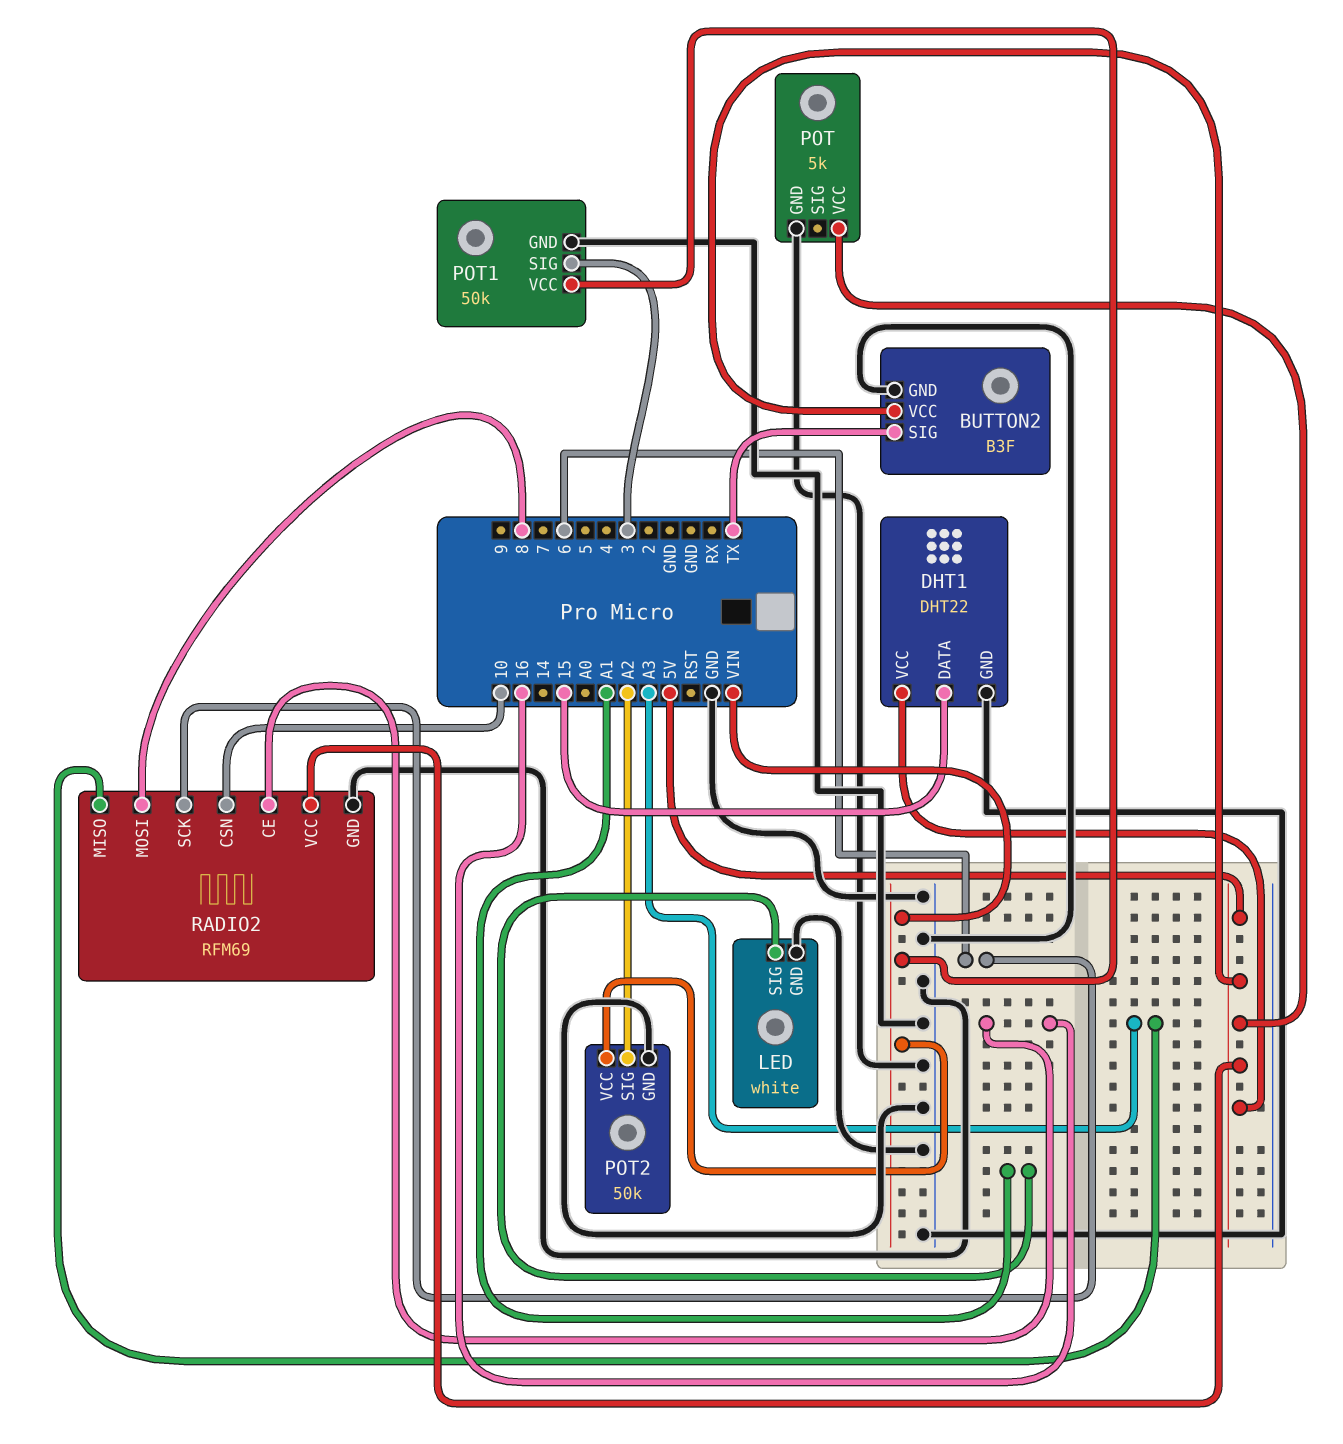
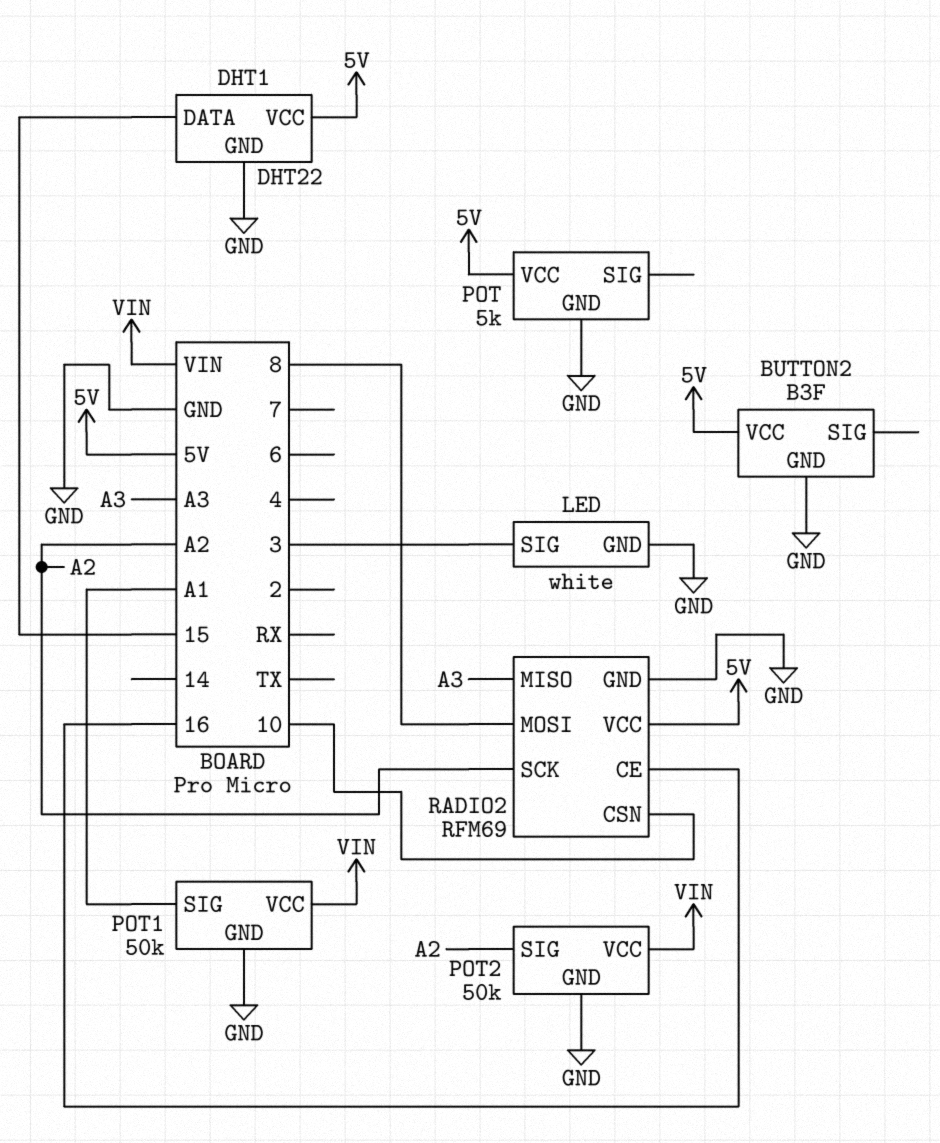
BUTTON2 pin SIG: TX -> none
LED pin SIG: A1 -> 3
POT1 pin SIG: 3 -> A1
RADIO2 pin SCK: 6 -> A2

